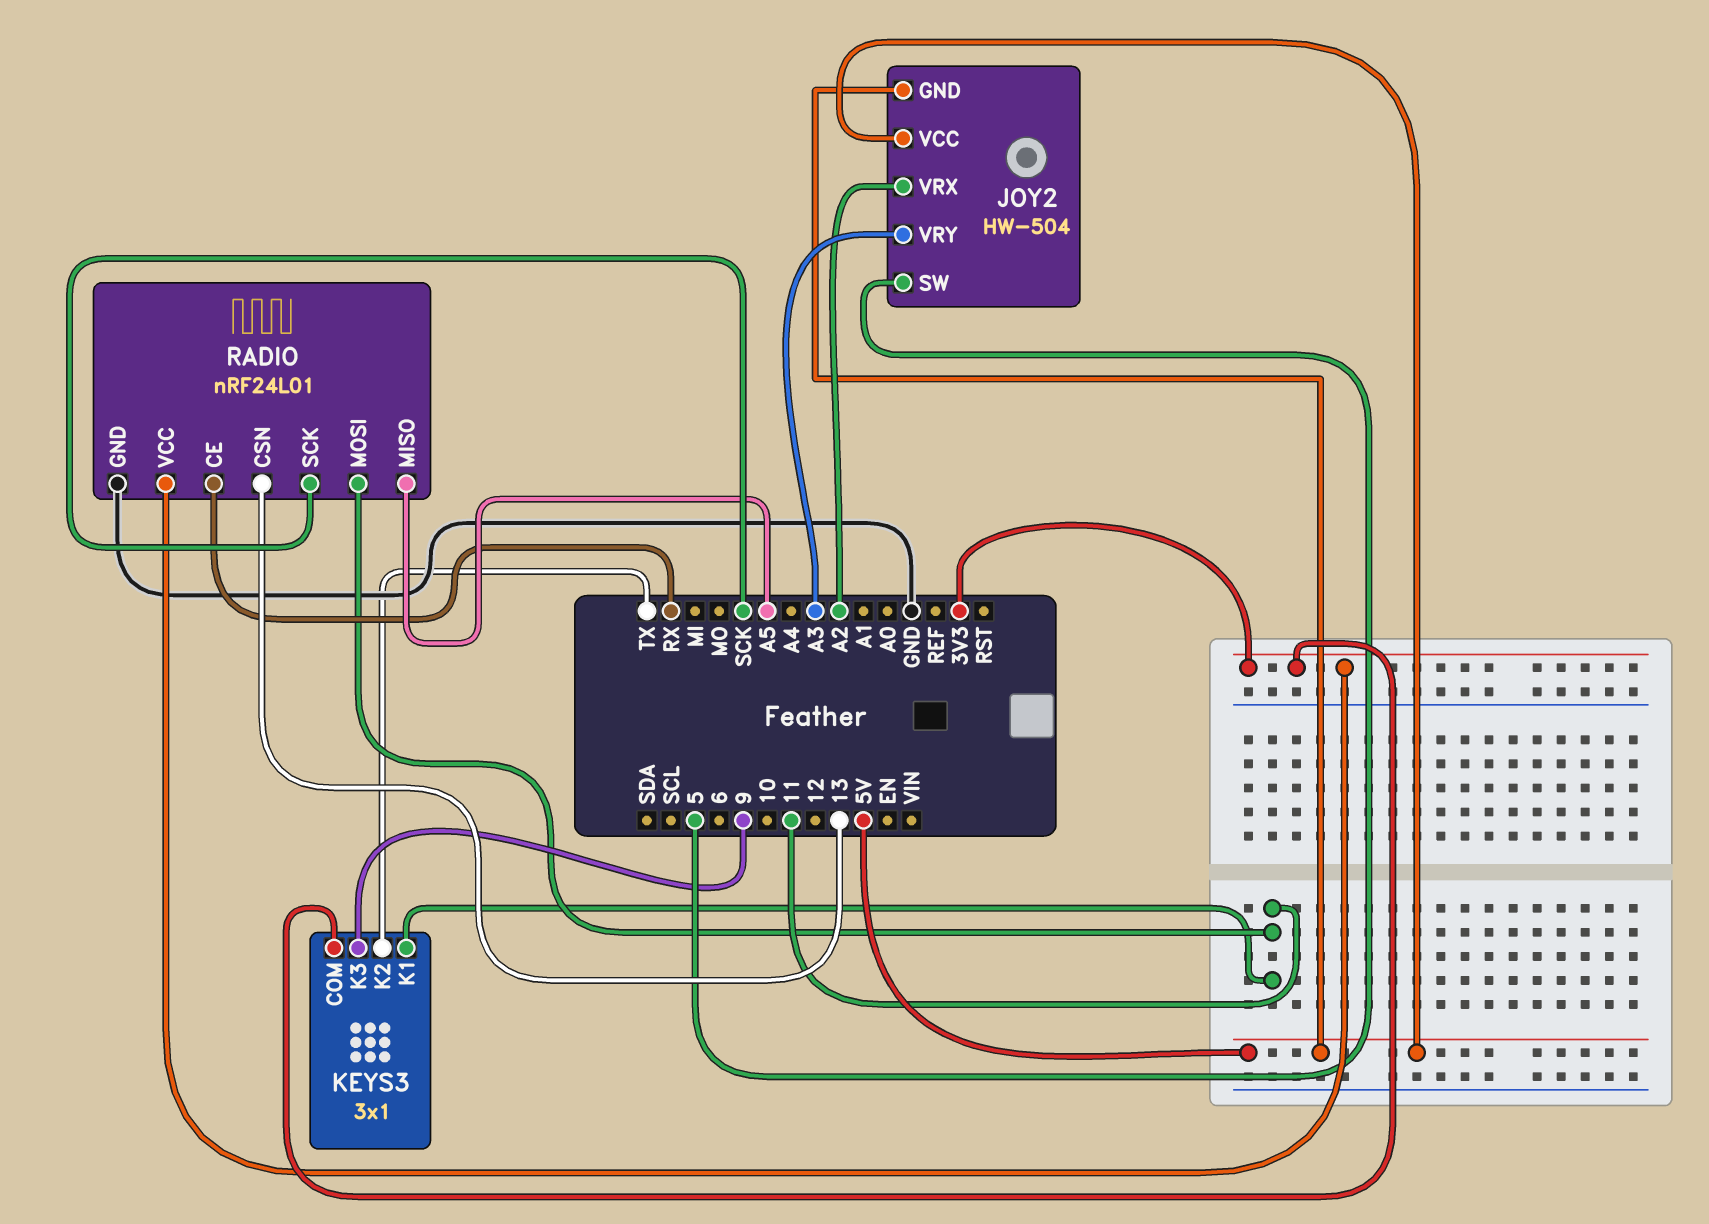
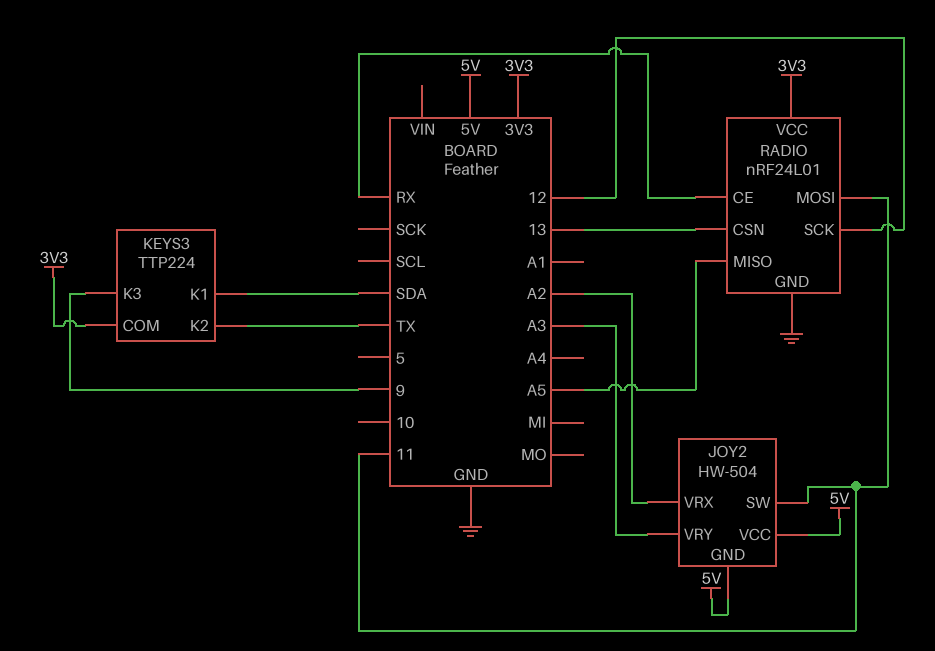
JOY2 pin SW: 5 -> 11
KEYS3: 3x1 -> TTP224
KEYS3 pin K1: 11 -> SDA
RADIO pin SCK: SCK -> 12

